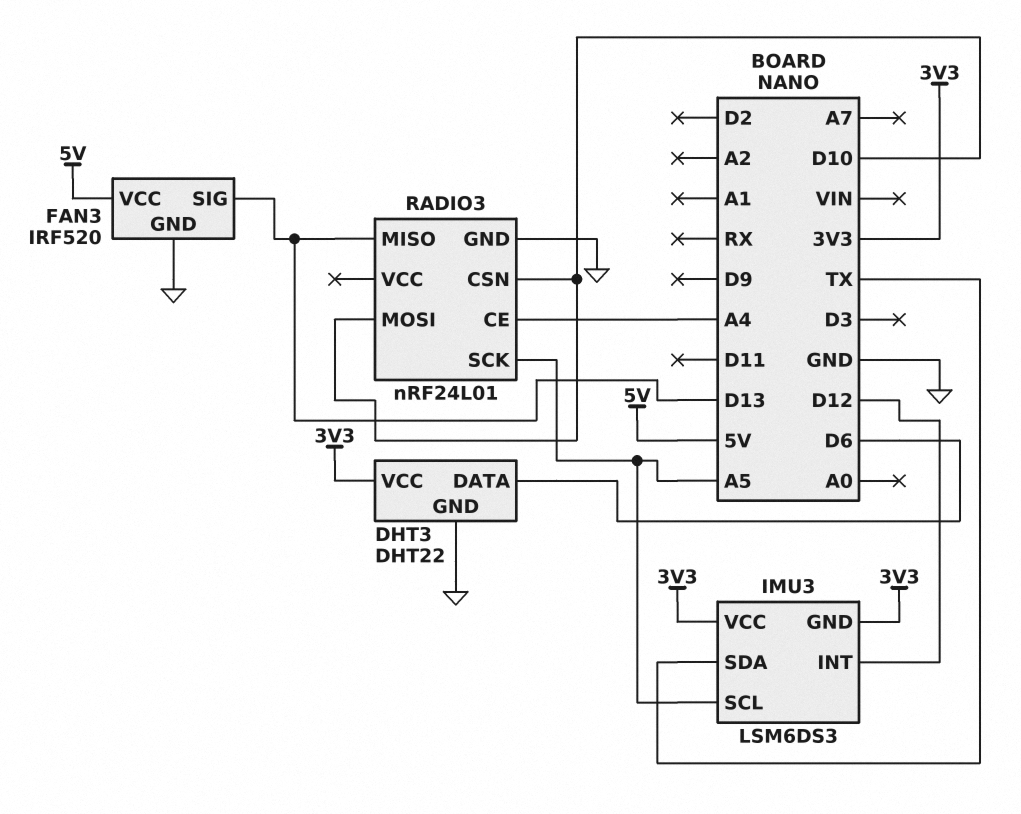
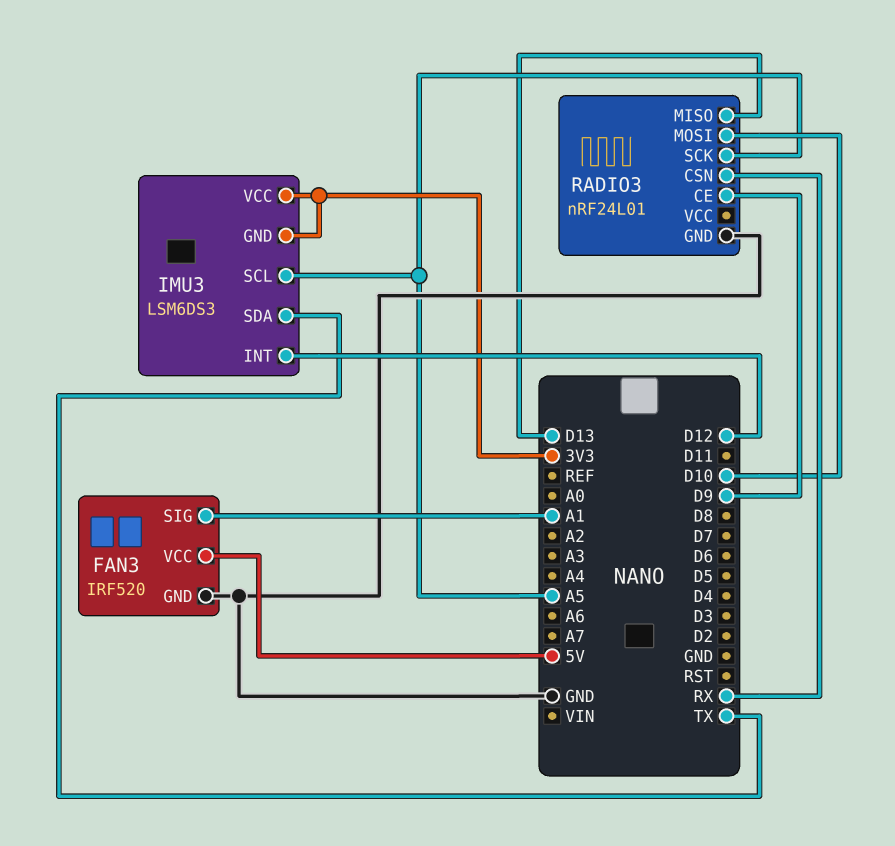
DHT3: DHT22 -> none
DHT3 pin DATA: D6 -> none
DHT3 pin GND: GND -> none
DHT3 pin VCC: 3V3 -> none
FAN3 pin SIG: D13 -> A1
RADIO3 pin CE: A4 -> D9
RADIO3 pin CSN: D10 -> RX

